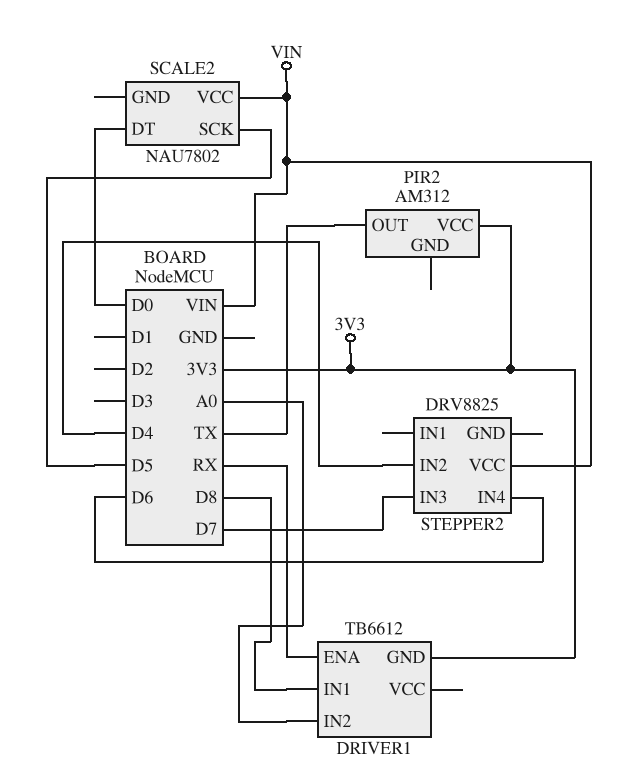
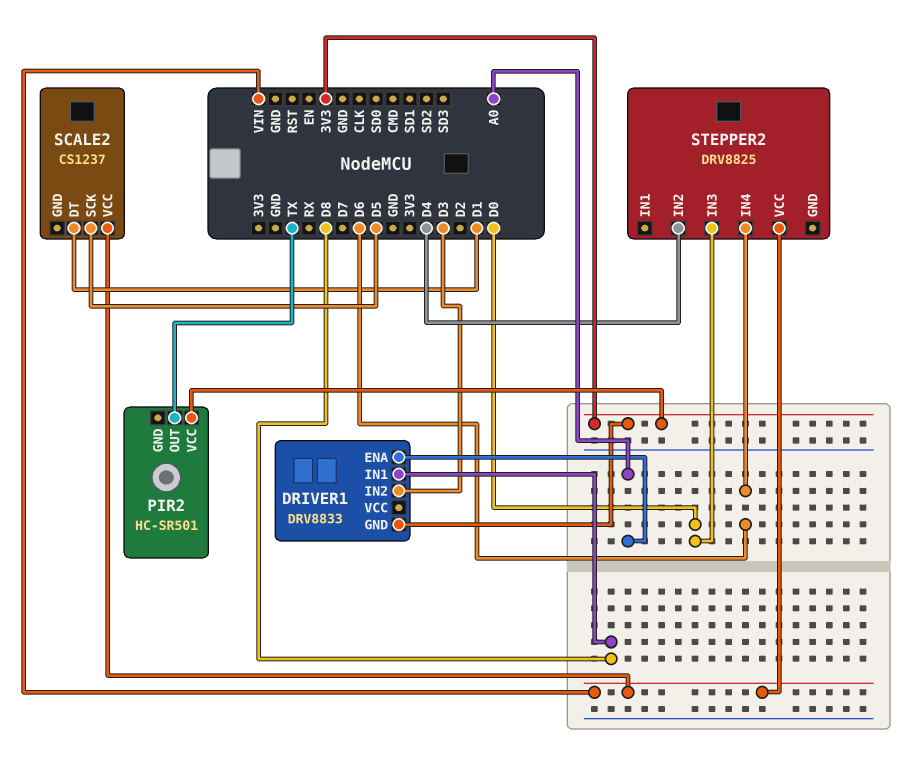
DRIVER1: TB6612 -> DRV8833
DRIVER1 pin ENA: RX -> A0
DRIVER1 pin IN2: A0 -> D3
PIR2: AM312 -> HC-SR501
SCALE2: NAU7802 -> CS1237
SCALE2 pin DT: D0 -> D1
STEPPER2 pin IN3: D7 -> D0

